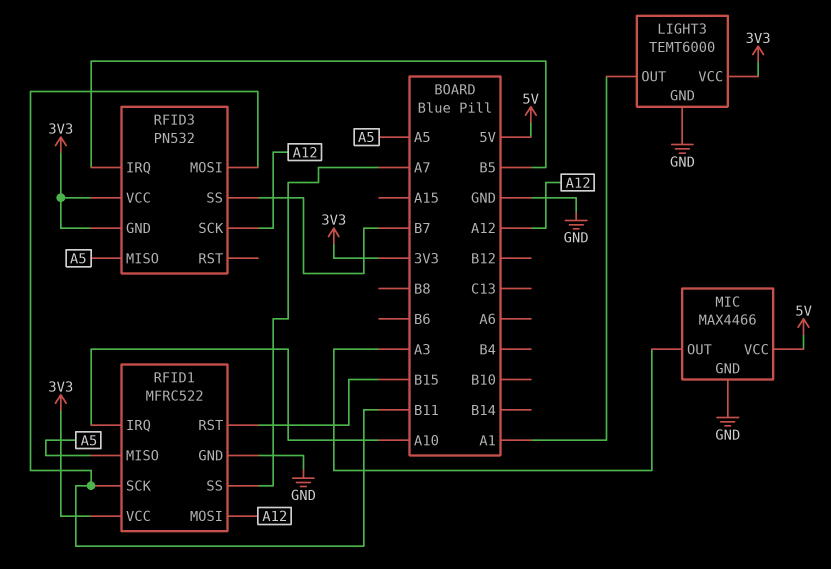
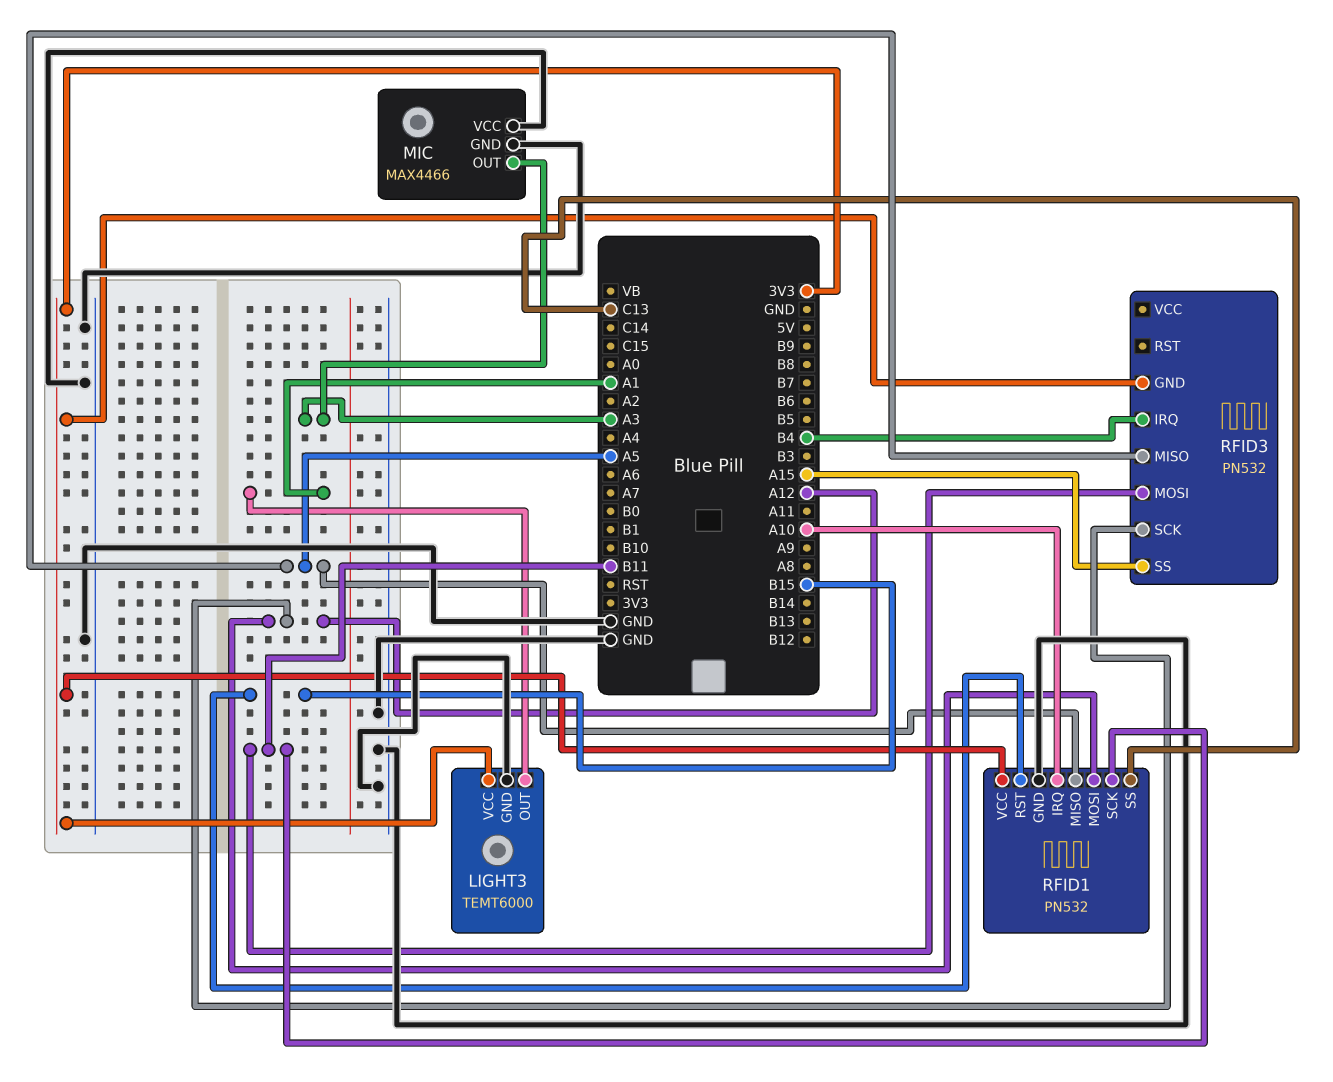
MIC pin VCC: 5V -> GND
RFID1: MFRC522 -> PN532
RFID1 pin SS: A7 -> C13
RFID3 pin IRQ: B5 -> B4
RFID3 pin SS: B7 -> A15
RFID3 pin VCC: 3V3 -> none

